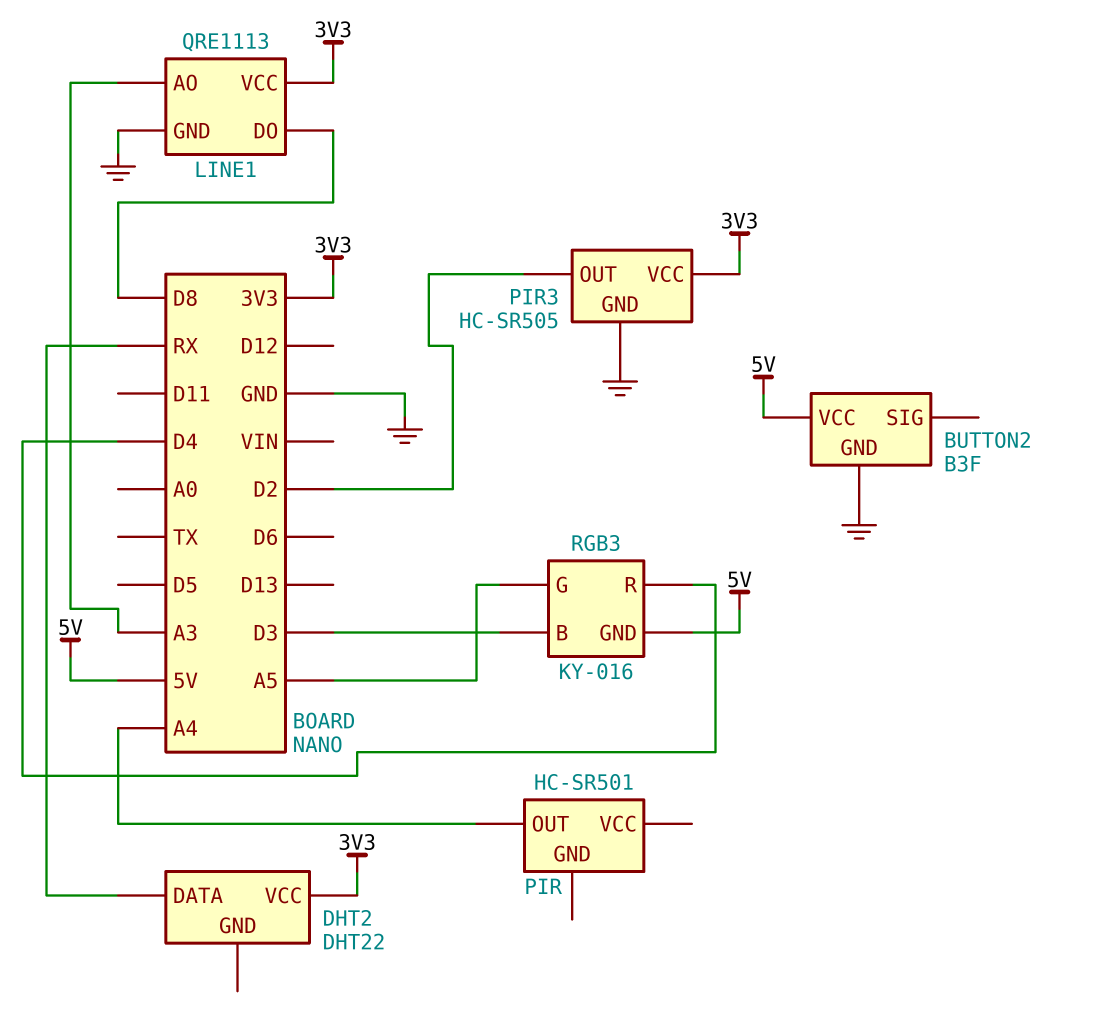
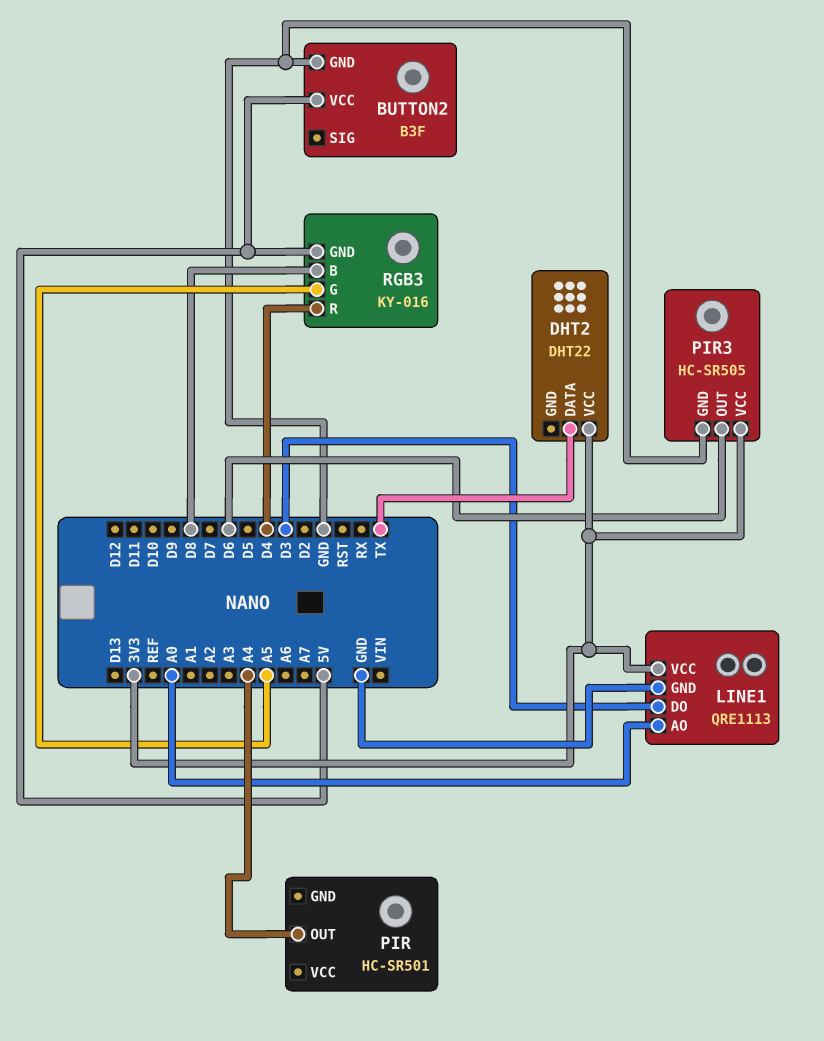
DHT2 pin DATA: RX -> TX
LINE1 pin AO: A3 -> A0
LINE1 pin DO: D8 -> D3
PIR3 pin OUT: D2 -> D6
RGB3 pin B: D3 -> D8

